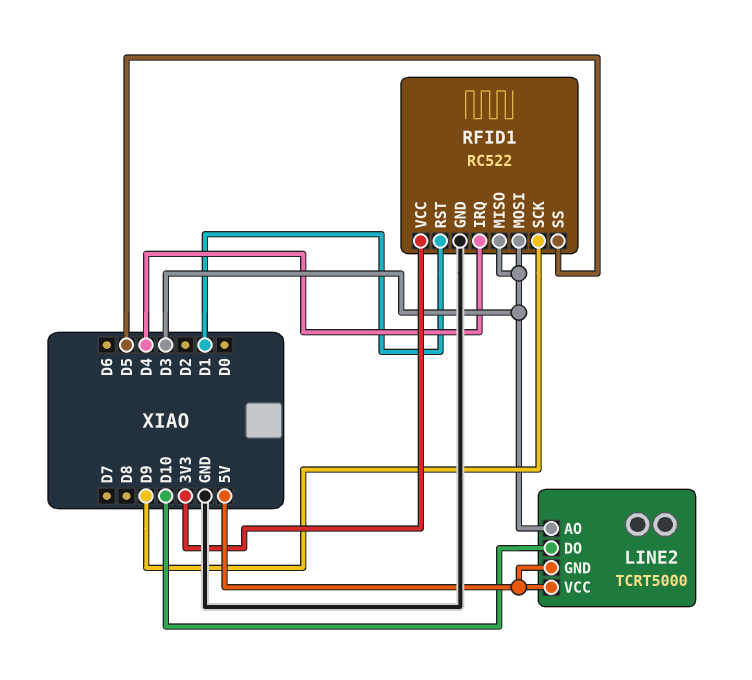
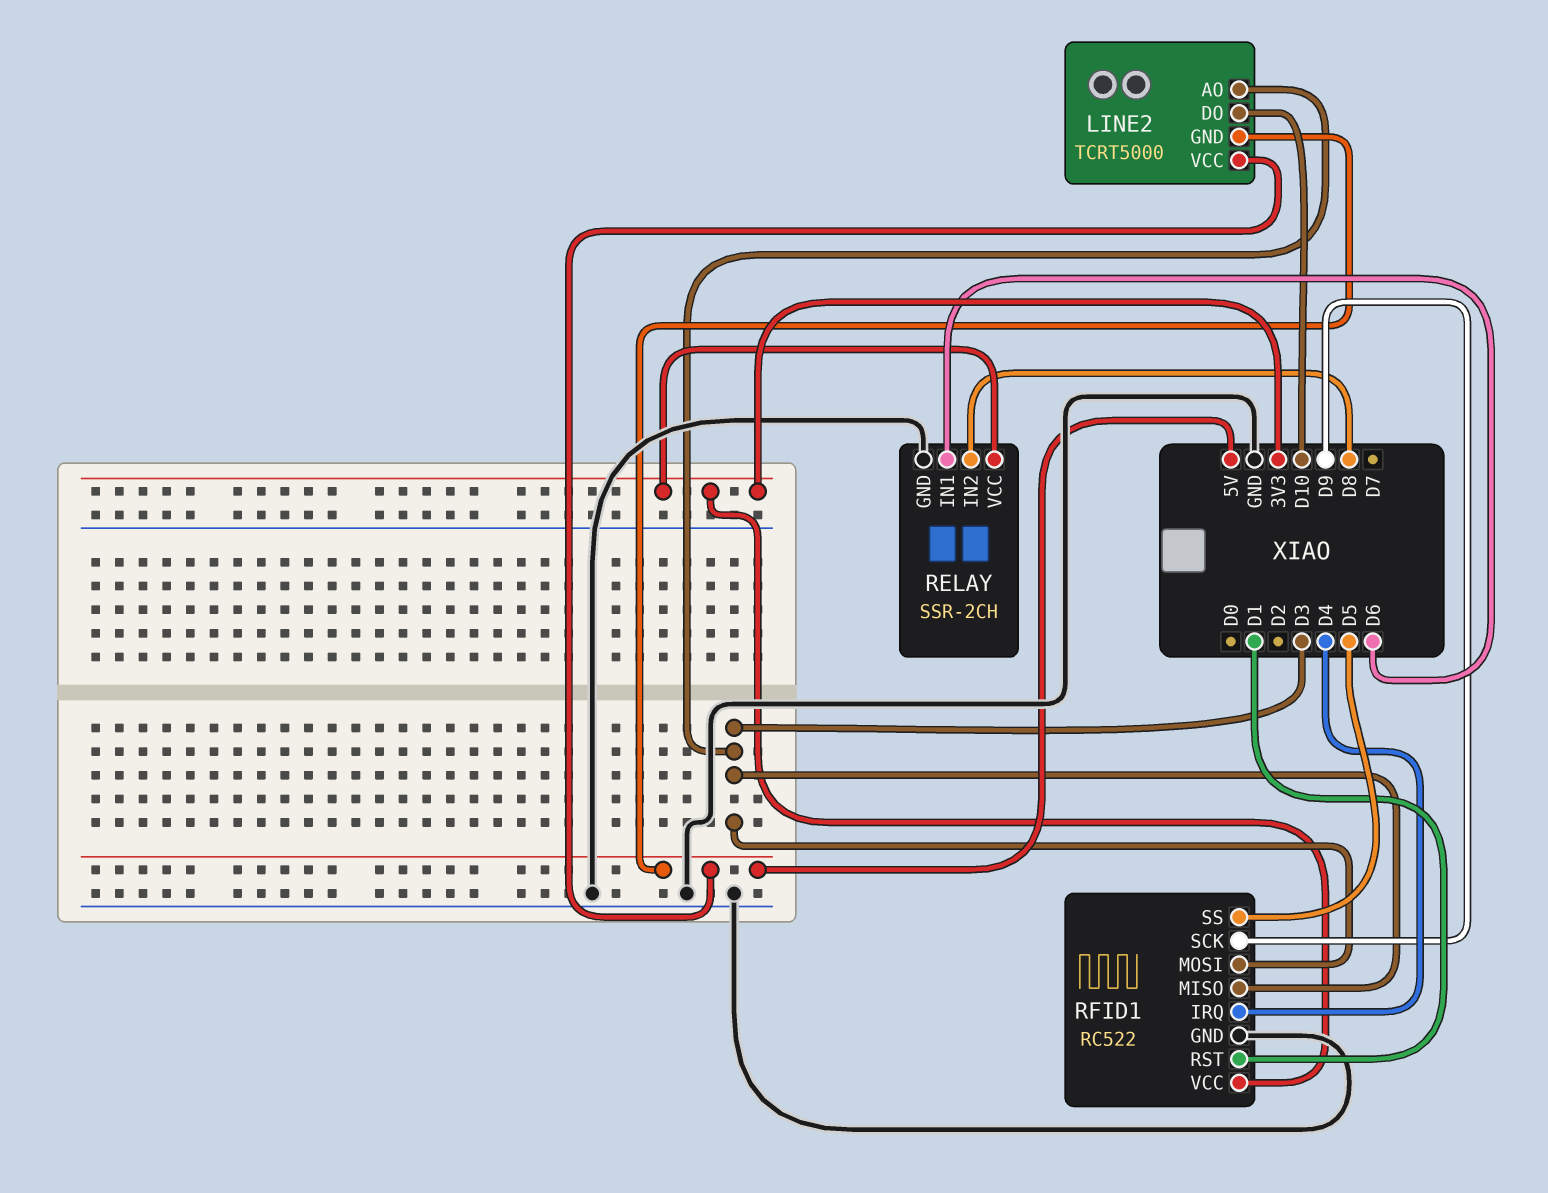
RELAY: none -> SSR-2CH
RELAY pin GND: none -> GND
RELAY pin IN1: none -> D6
RELAY pin IN2: none -> D8
RELAY pin VCC: none -> 3V3

